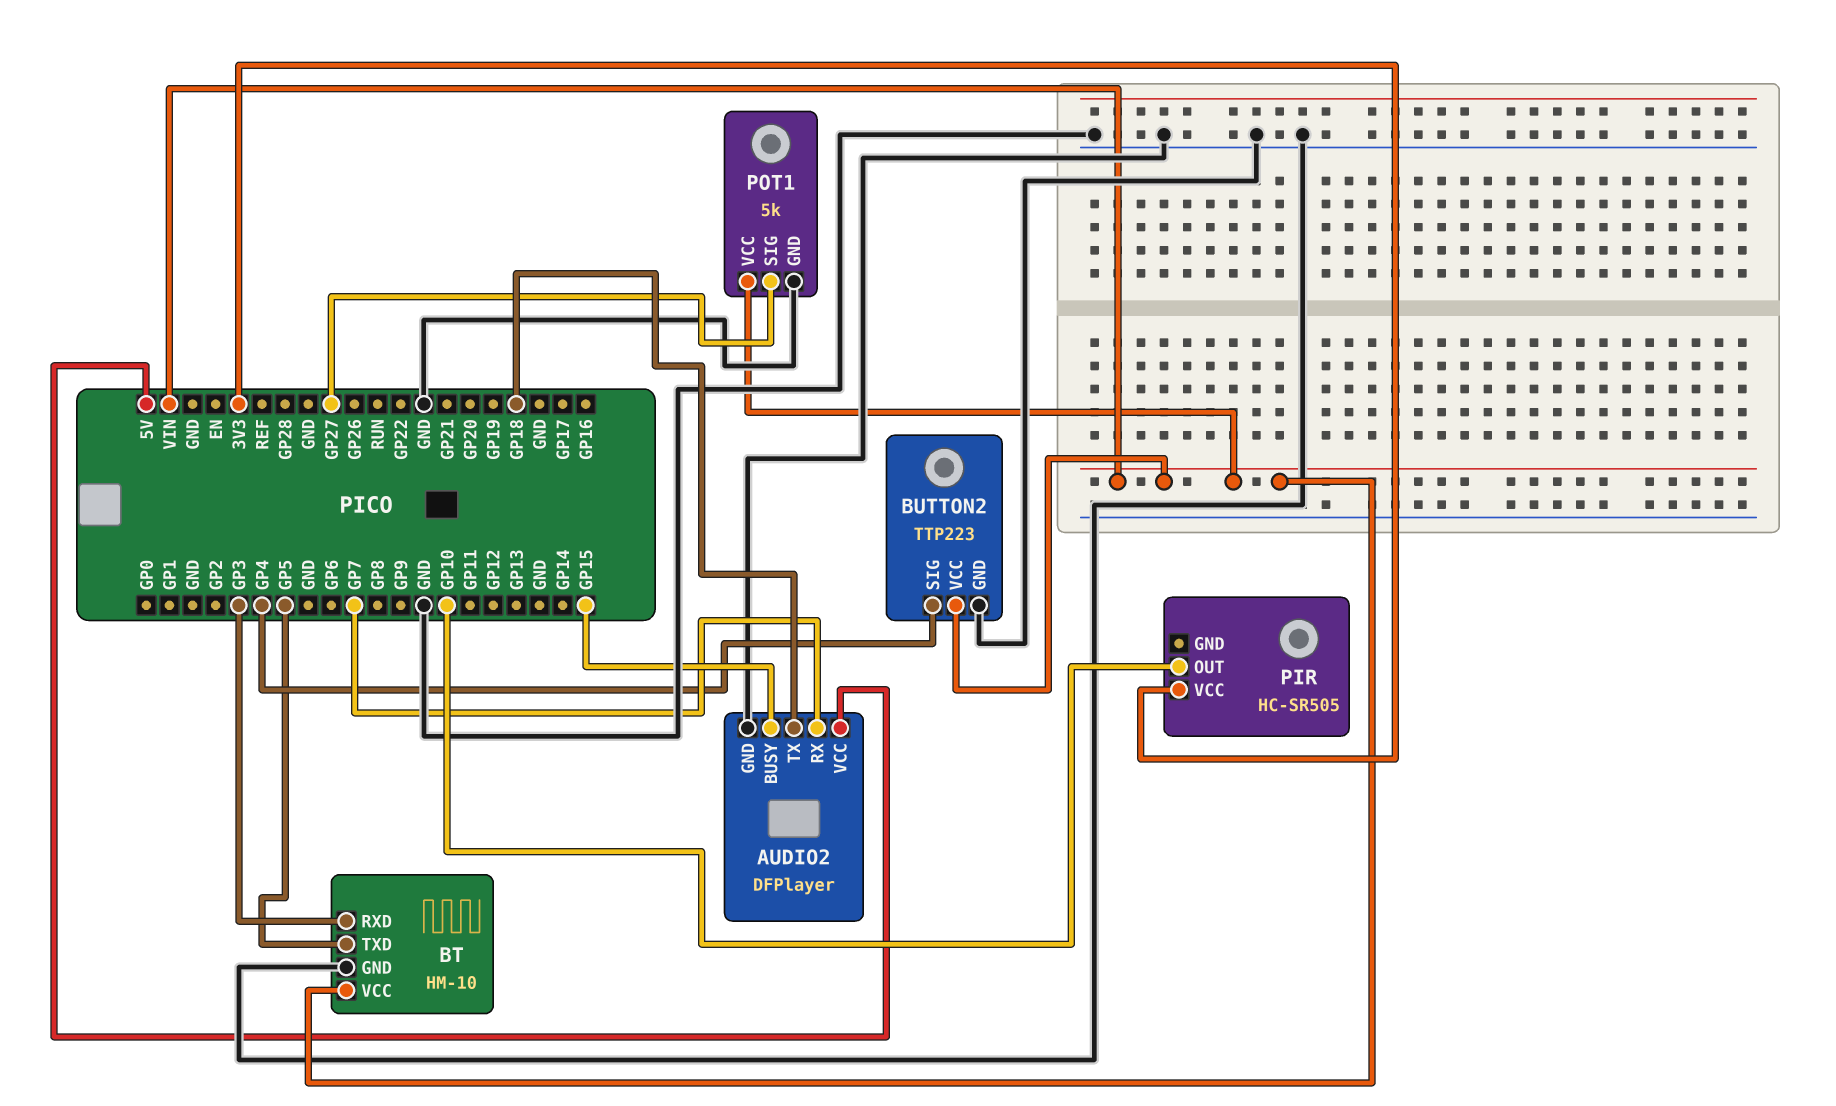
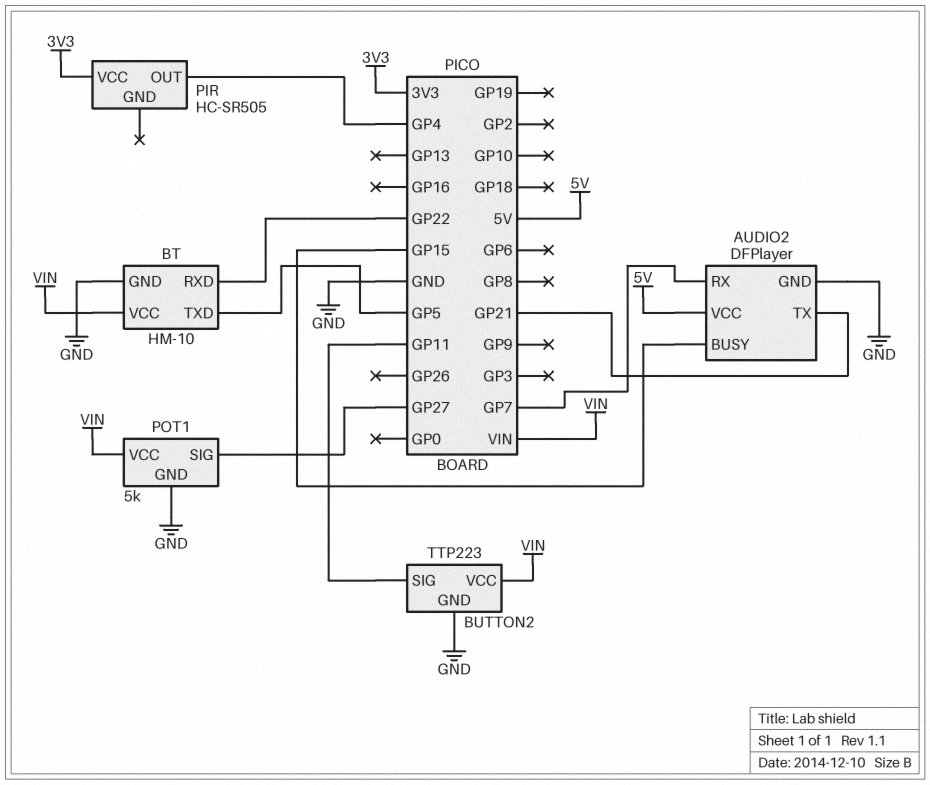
AUDIO2 pin TX: GP18 -> GP21
BT pin RXD: GP3 -> GP22
BUTTON2 pin SIG: GP4 -> GP11
PIR pin OUT: GP10 -> GP4

